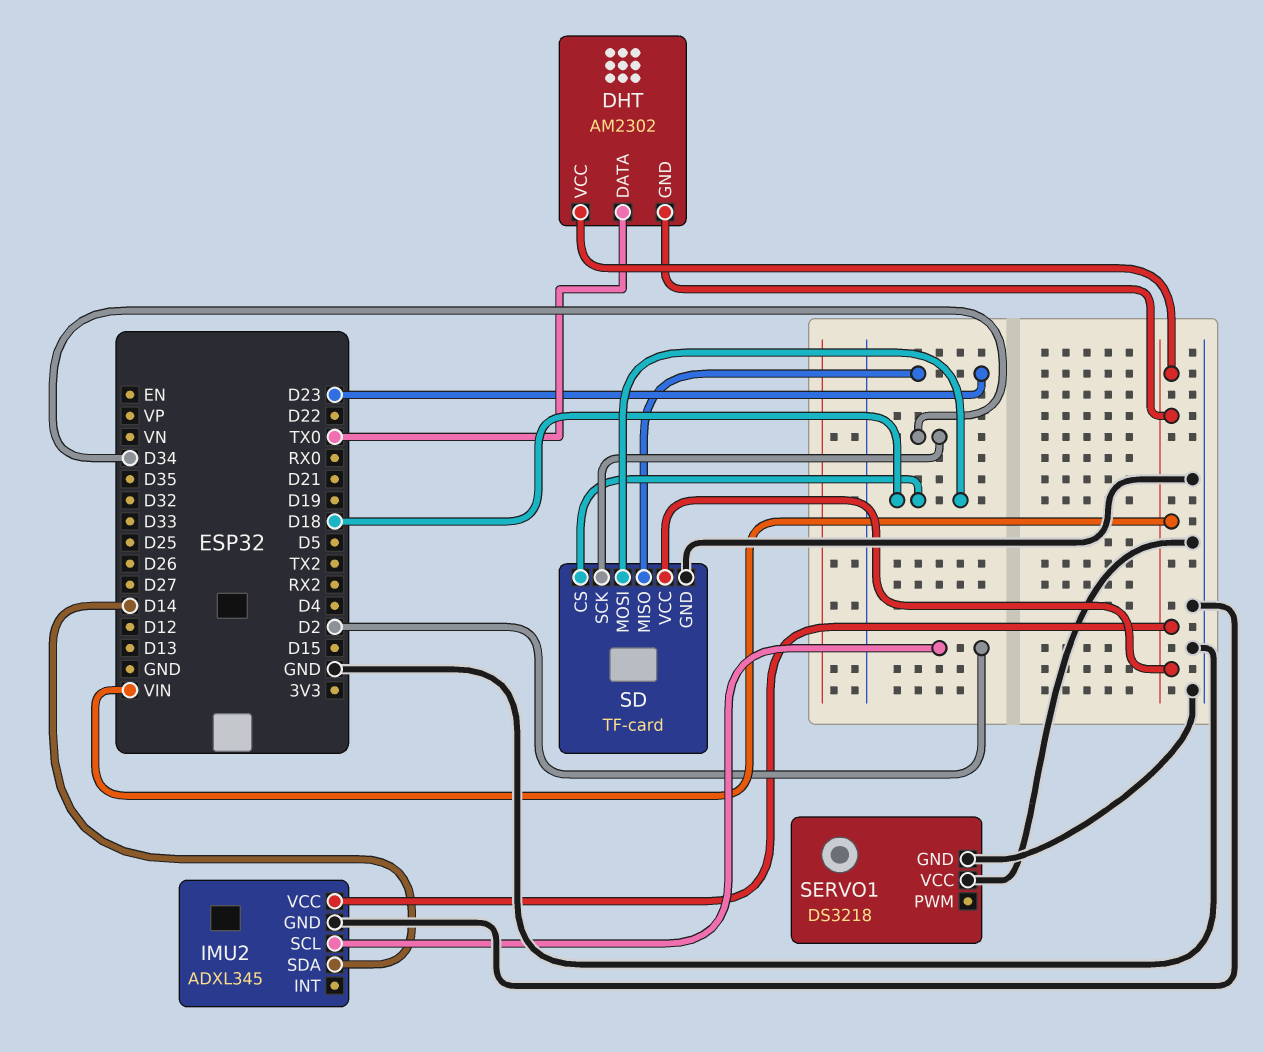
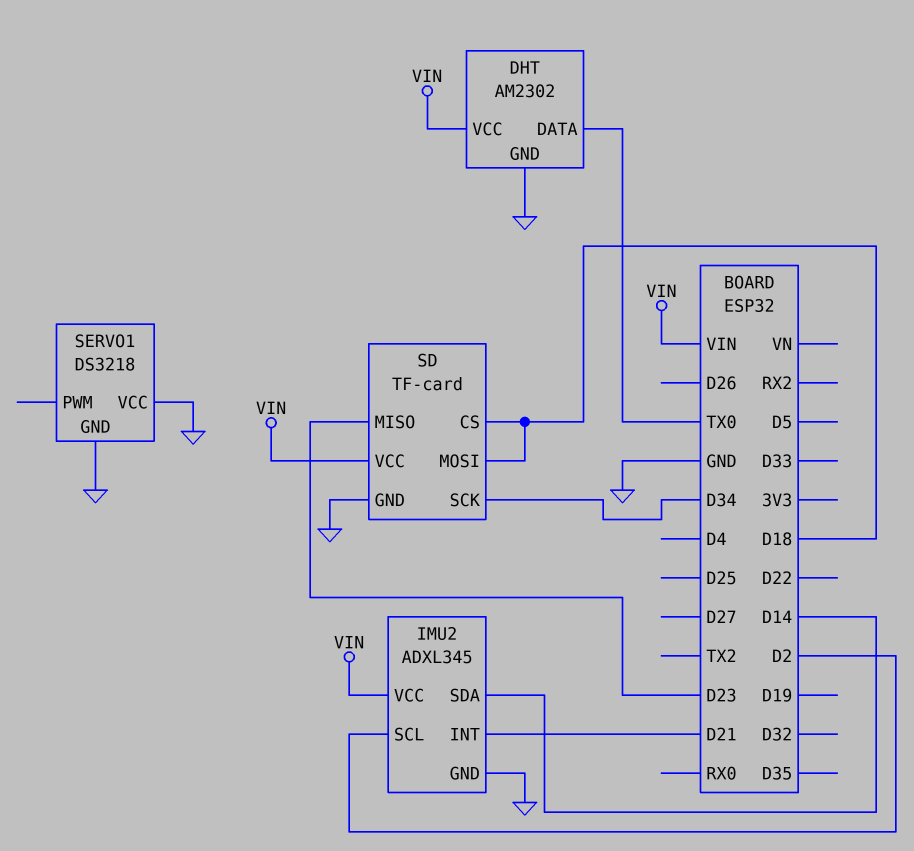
DHT pin GND: VIN -> GND
IMU2 pin INT: none -> D21

